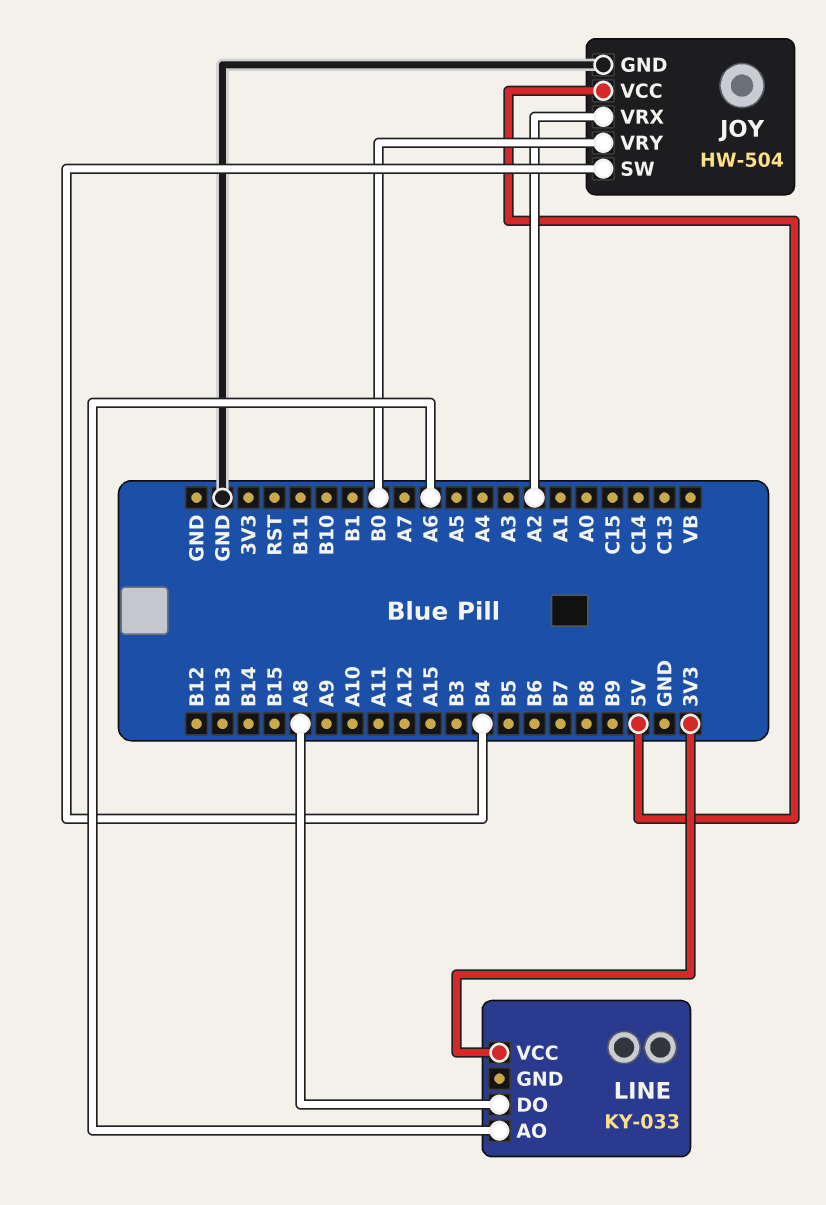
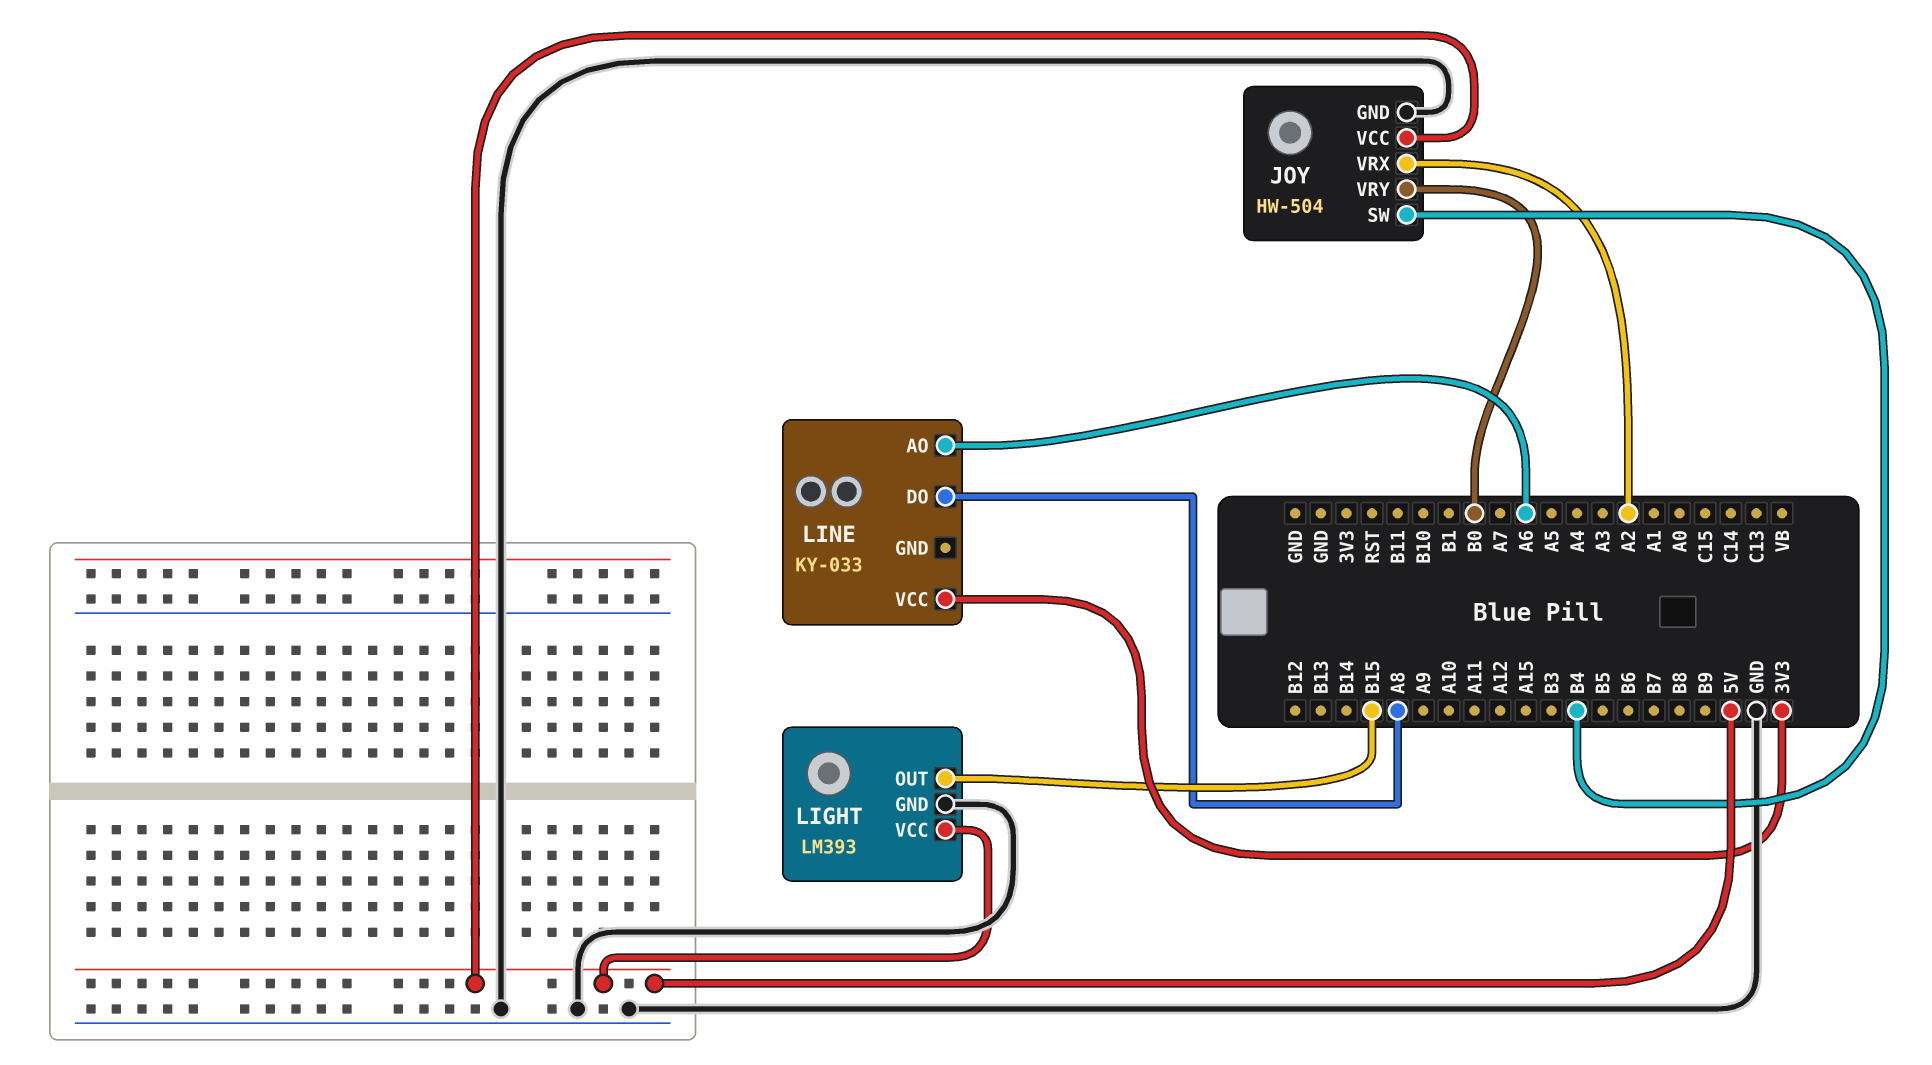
LIGHT: none -> LM393
LIGHT pin GND: none -> GND
LIGHT pin OUT: none -> B15
LIGHT pin VCC: none -> 5V

